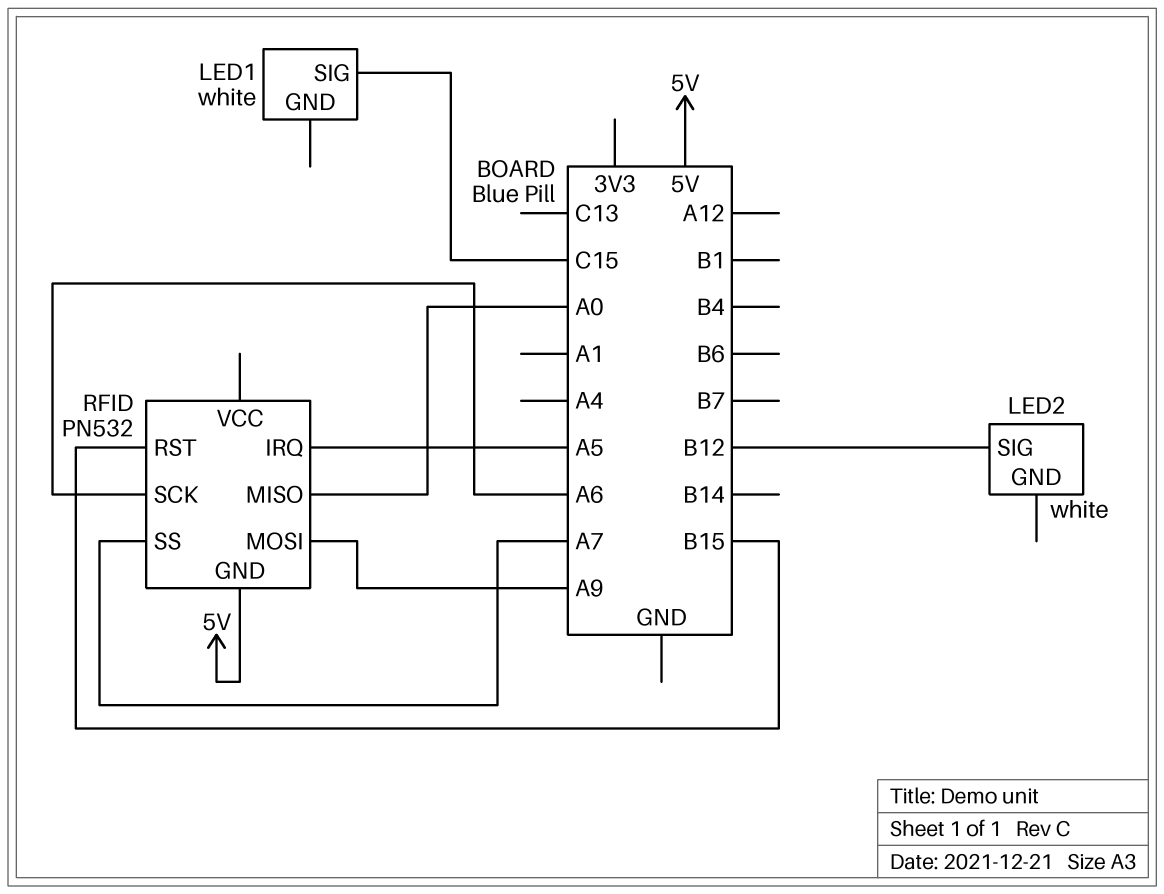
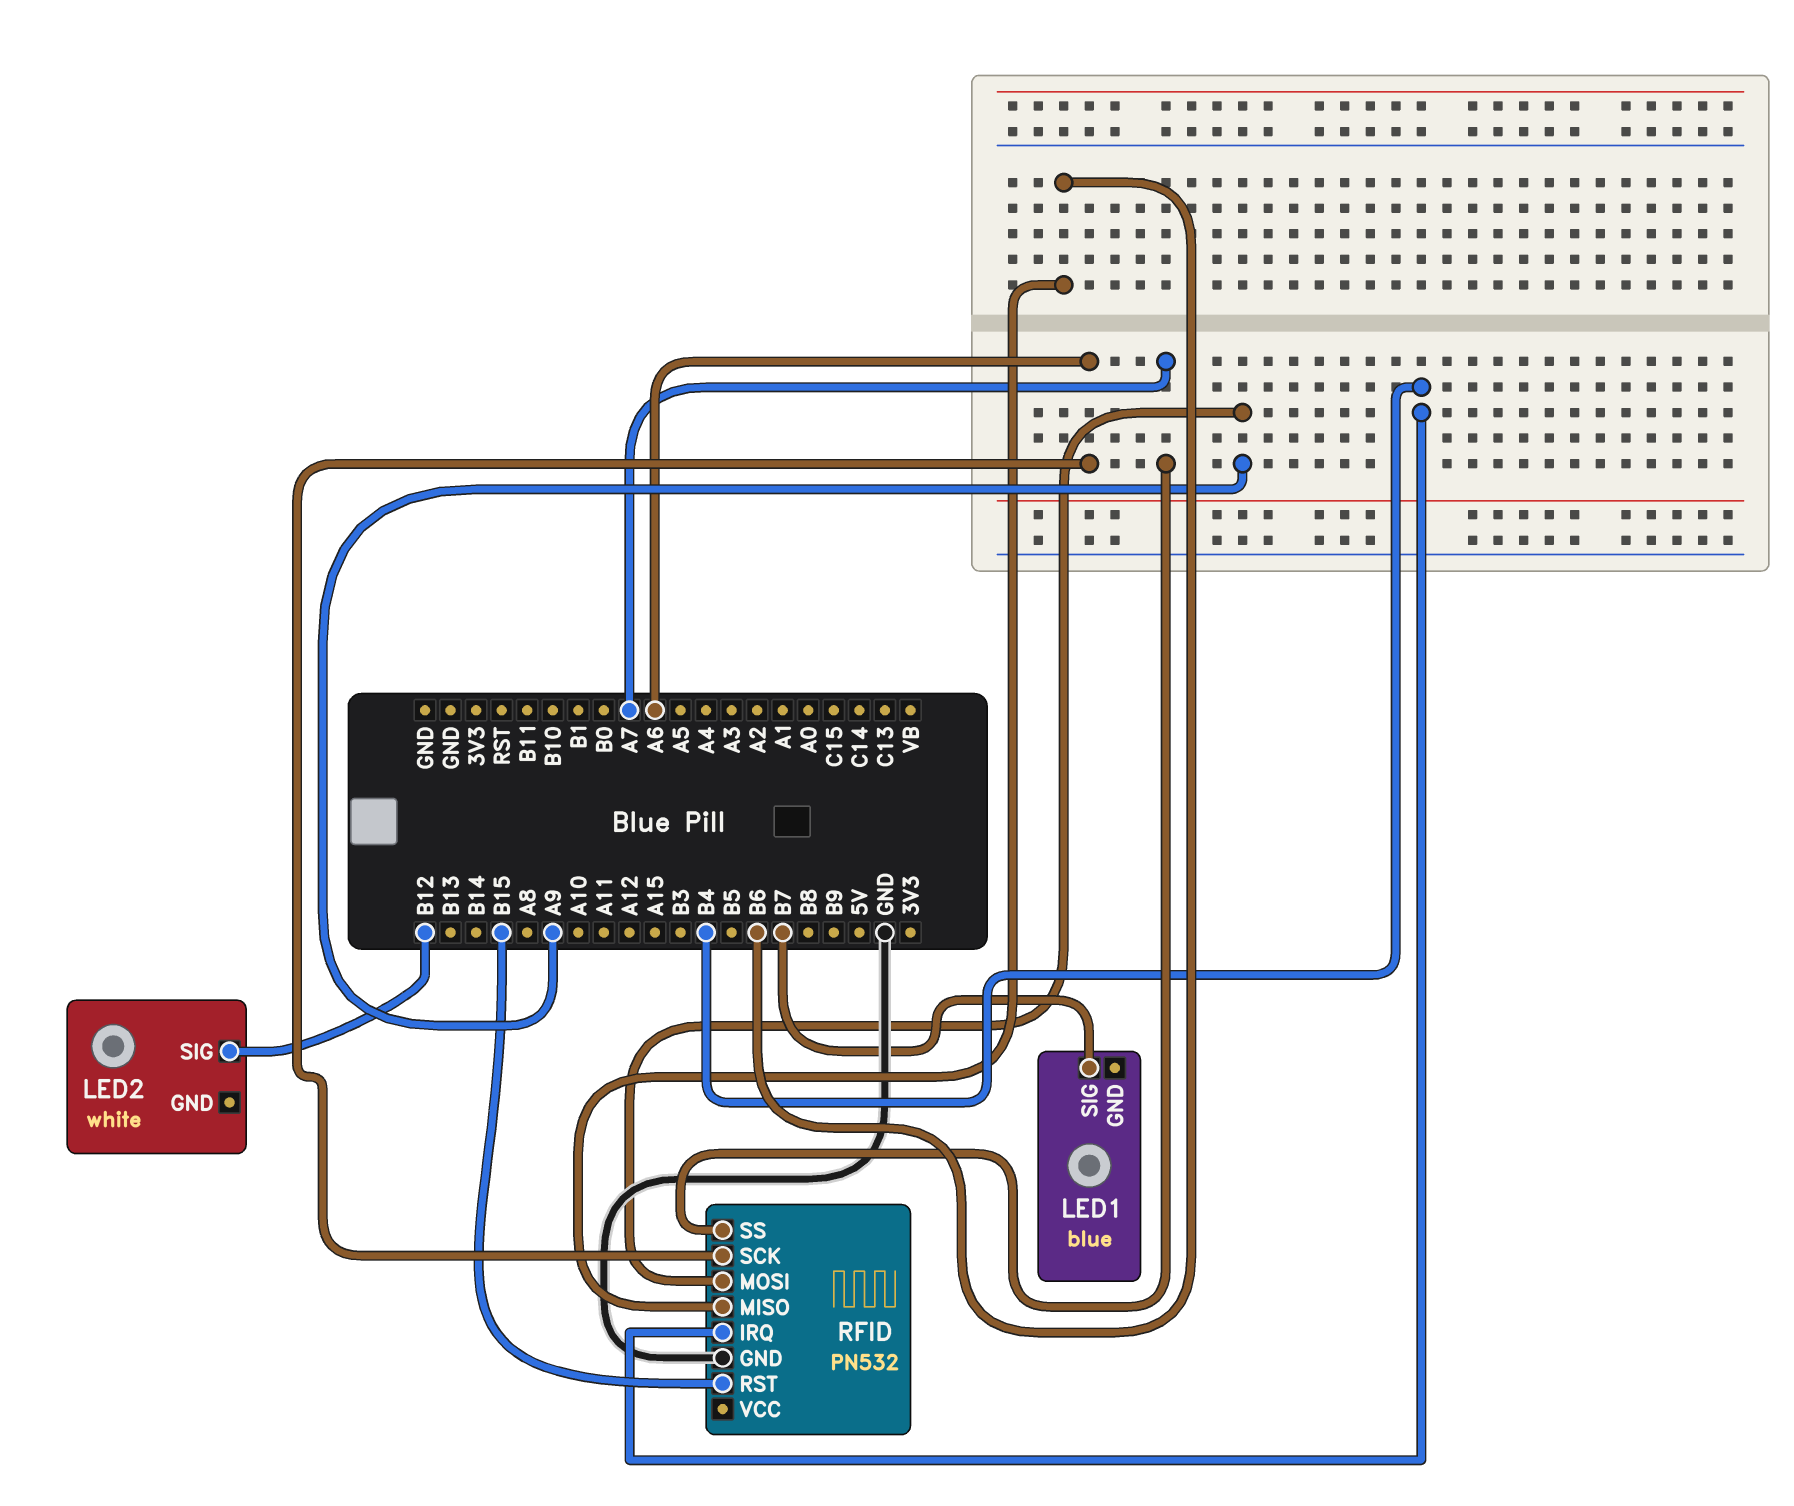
LED1: white -> blue
LED1 pin SIG: C15 -> B7
RFID pin GND: 5V -> GND
RFID pin IRQ: A5 -> B4
RFID pin MISO: A0 -> B6

